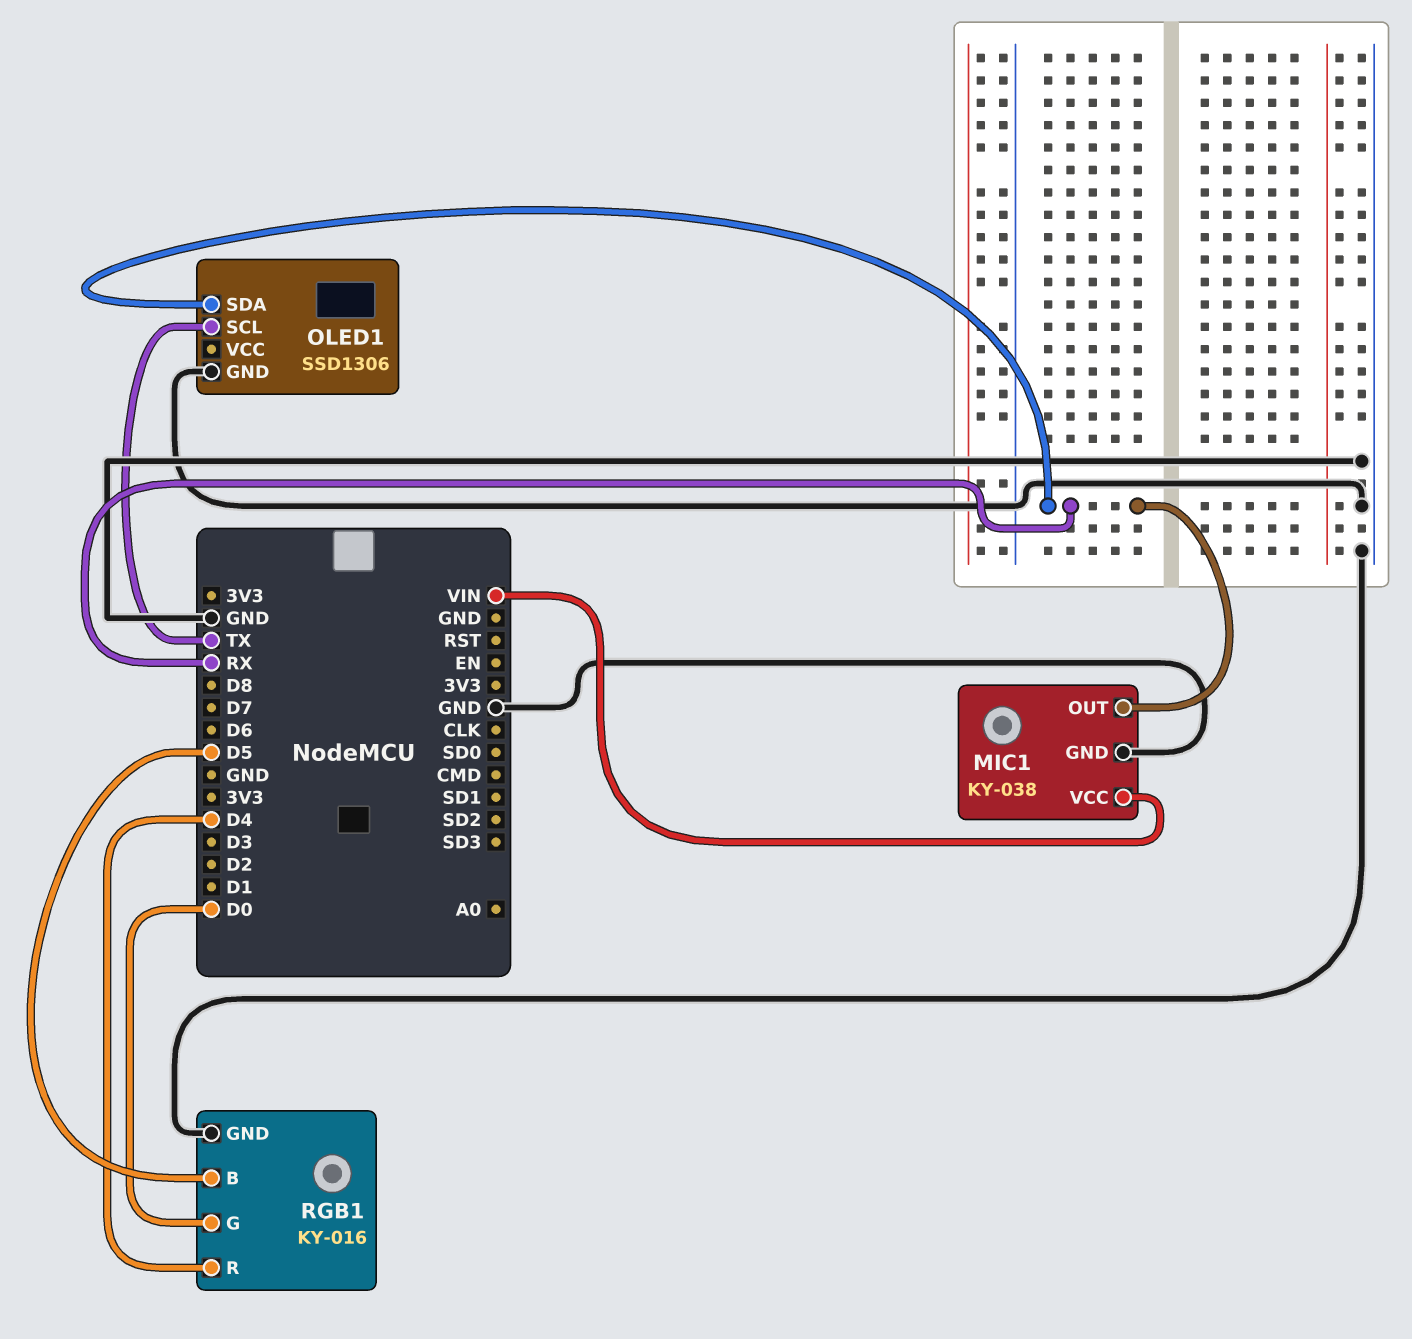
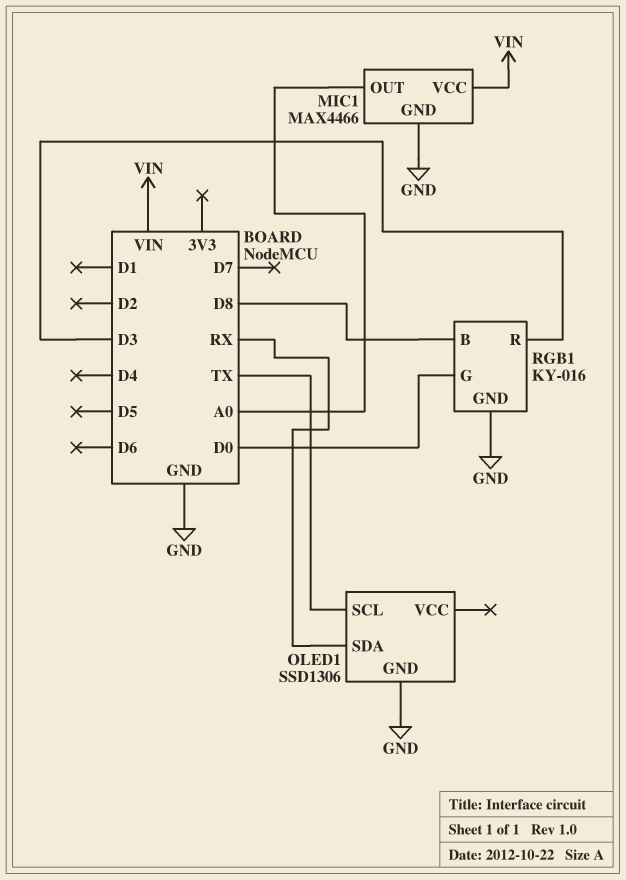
MIC1: KY-038 -> MAX4466
MIC1 pin OUT: RX -> A0
RGB1 pin B: D5 -> D8
RGB1 pin R: D4 -> D3

